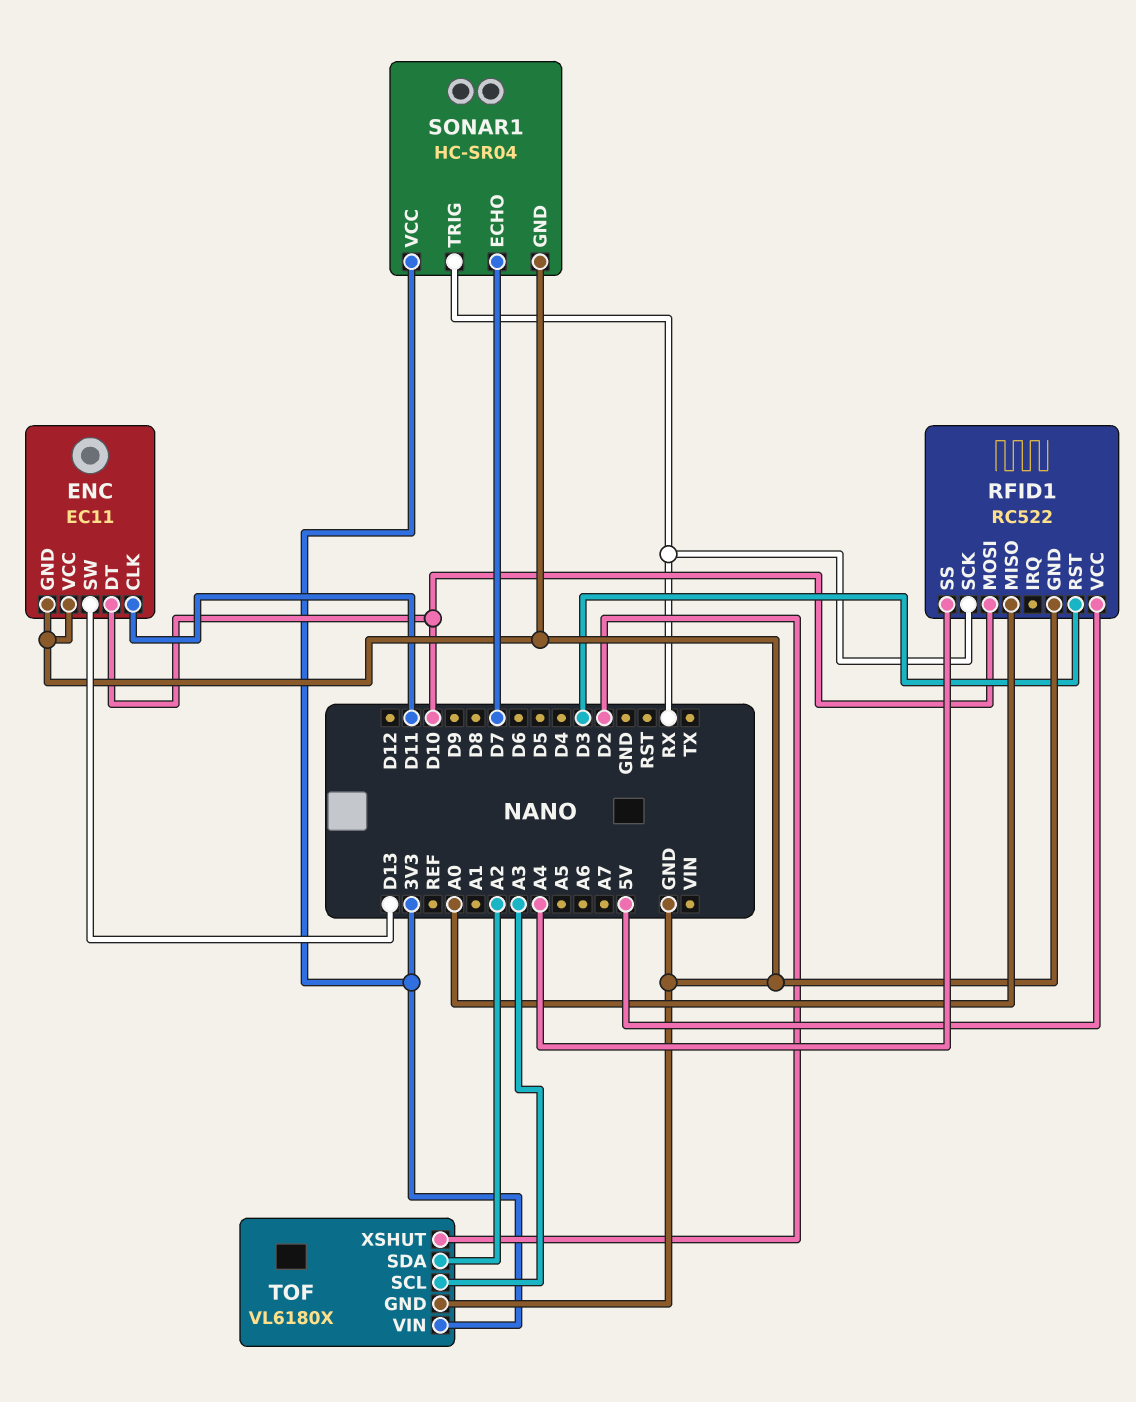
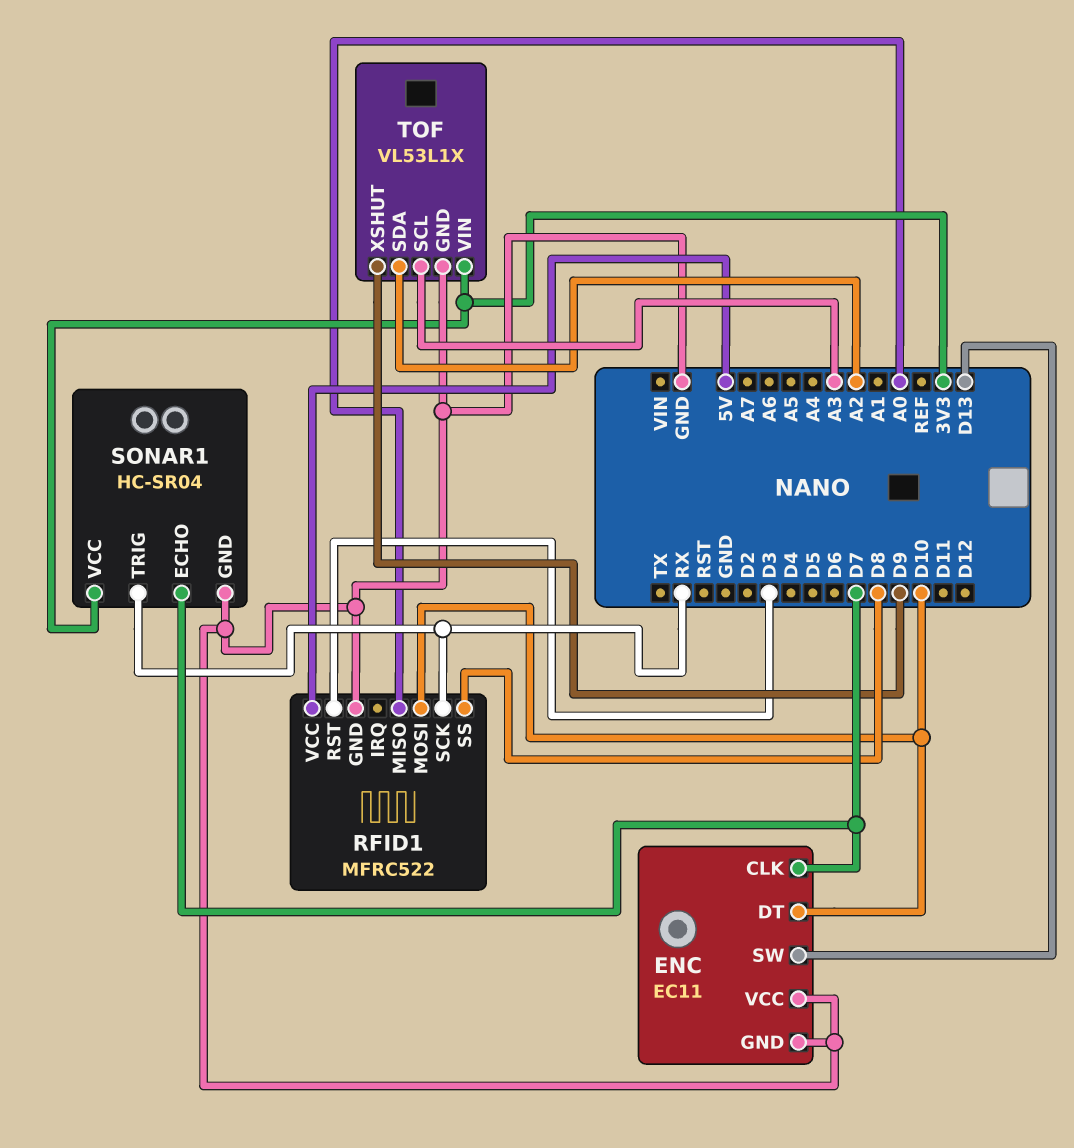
ENC pin CLK: D11 -> D7
RFID1: RC522 -> MFRC522
RFID1 pin SS: A4 -> D8
TOF: VL6180X -> VL53L1X
TOF pin XSHUT: D2 -> D9

